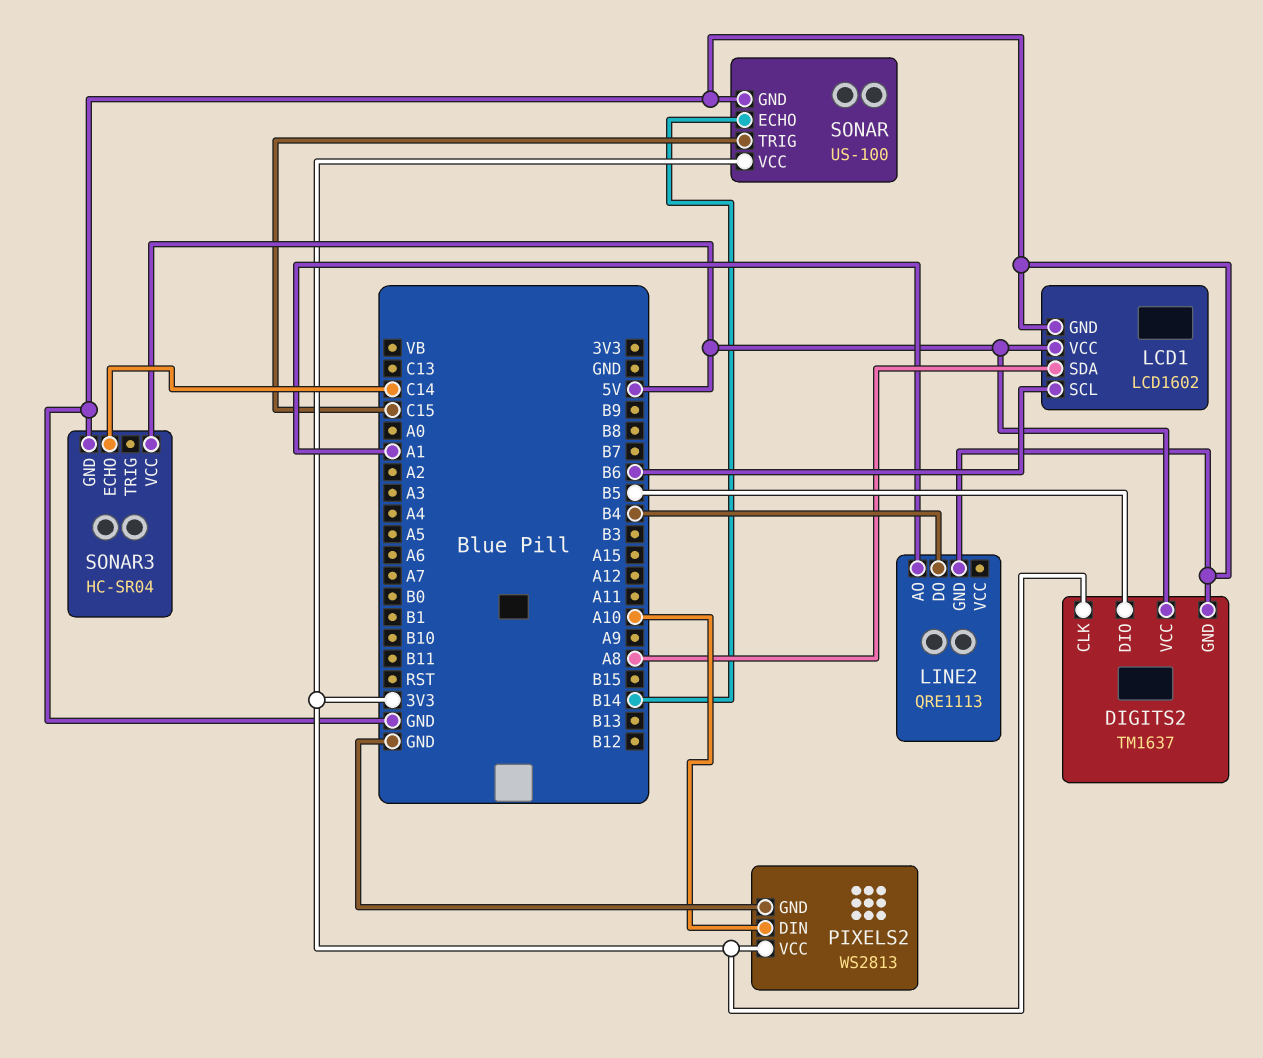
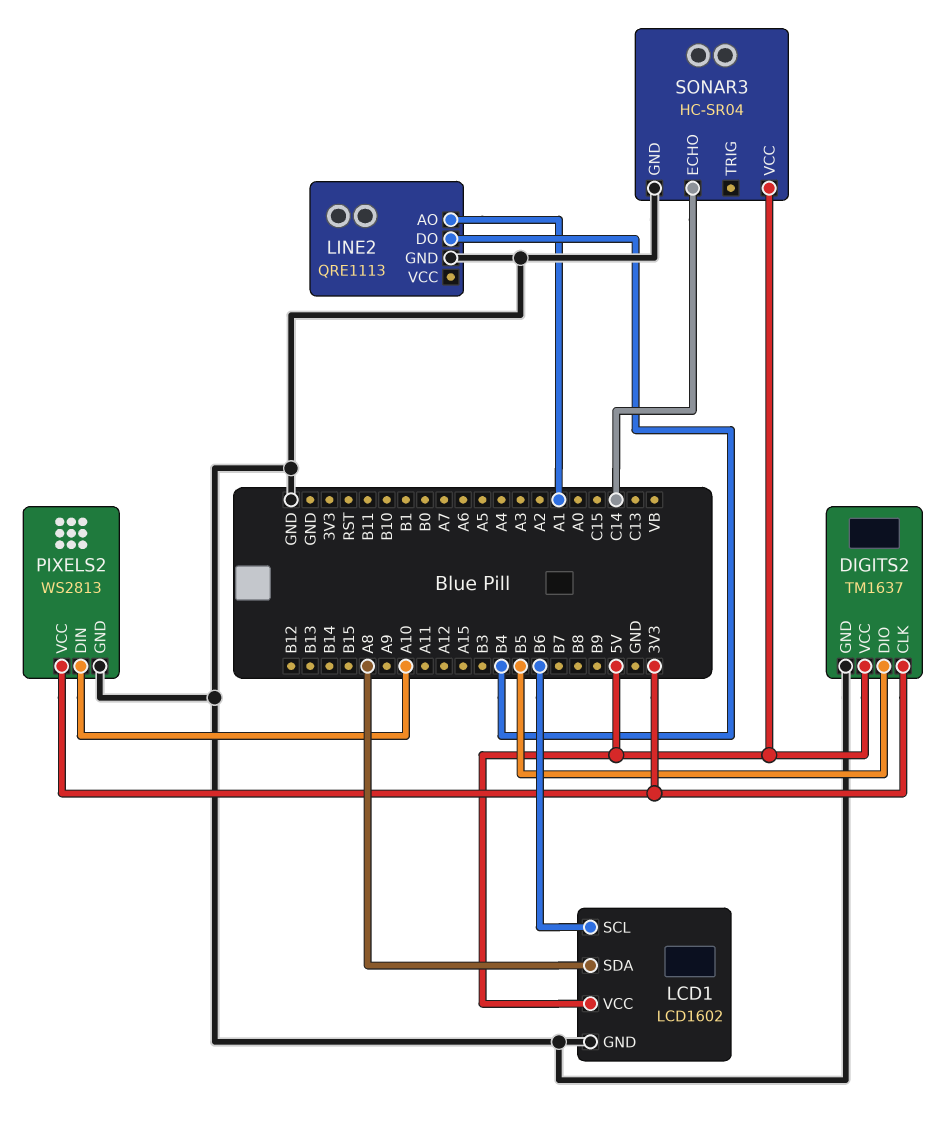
SONAR: US-100 -> none
SONAR pin ECHO: B14 -> none
SONAR pin GND: GND -> none
SONAR pin TRIG: C15 -> none
SONAR pin VCC: 3V3 -> none

